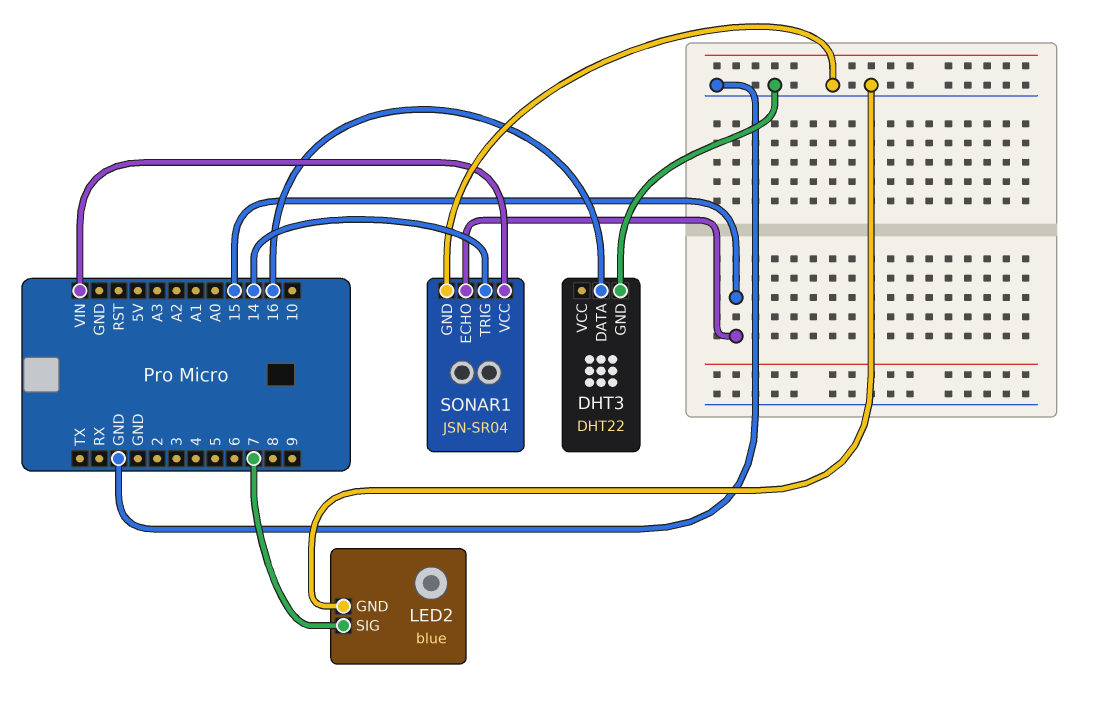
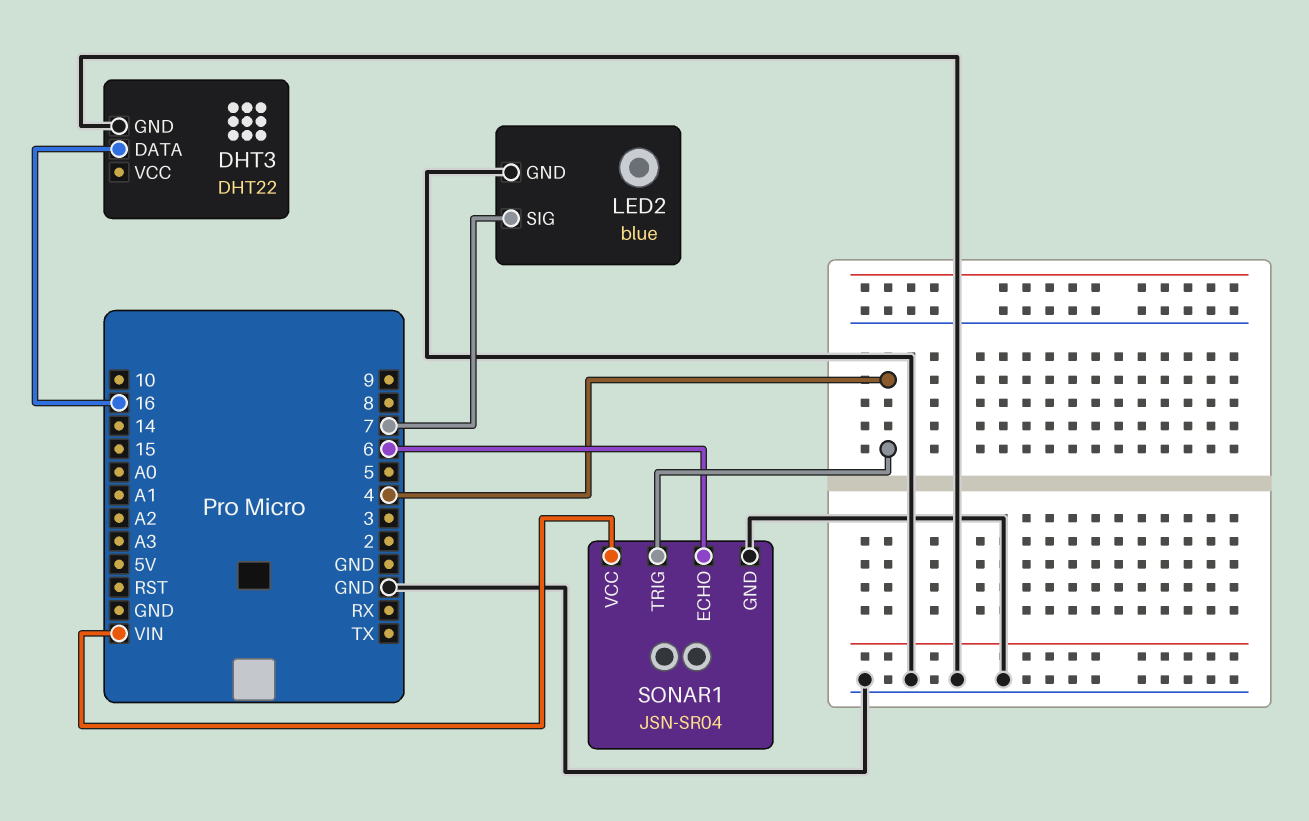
SONAR1 pin ECHO: 15 -> 6
SONAR1 pin TRIG: 14 -> 4

